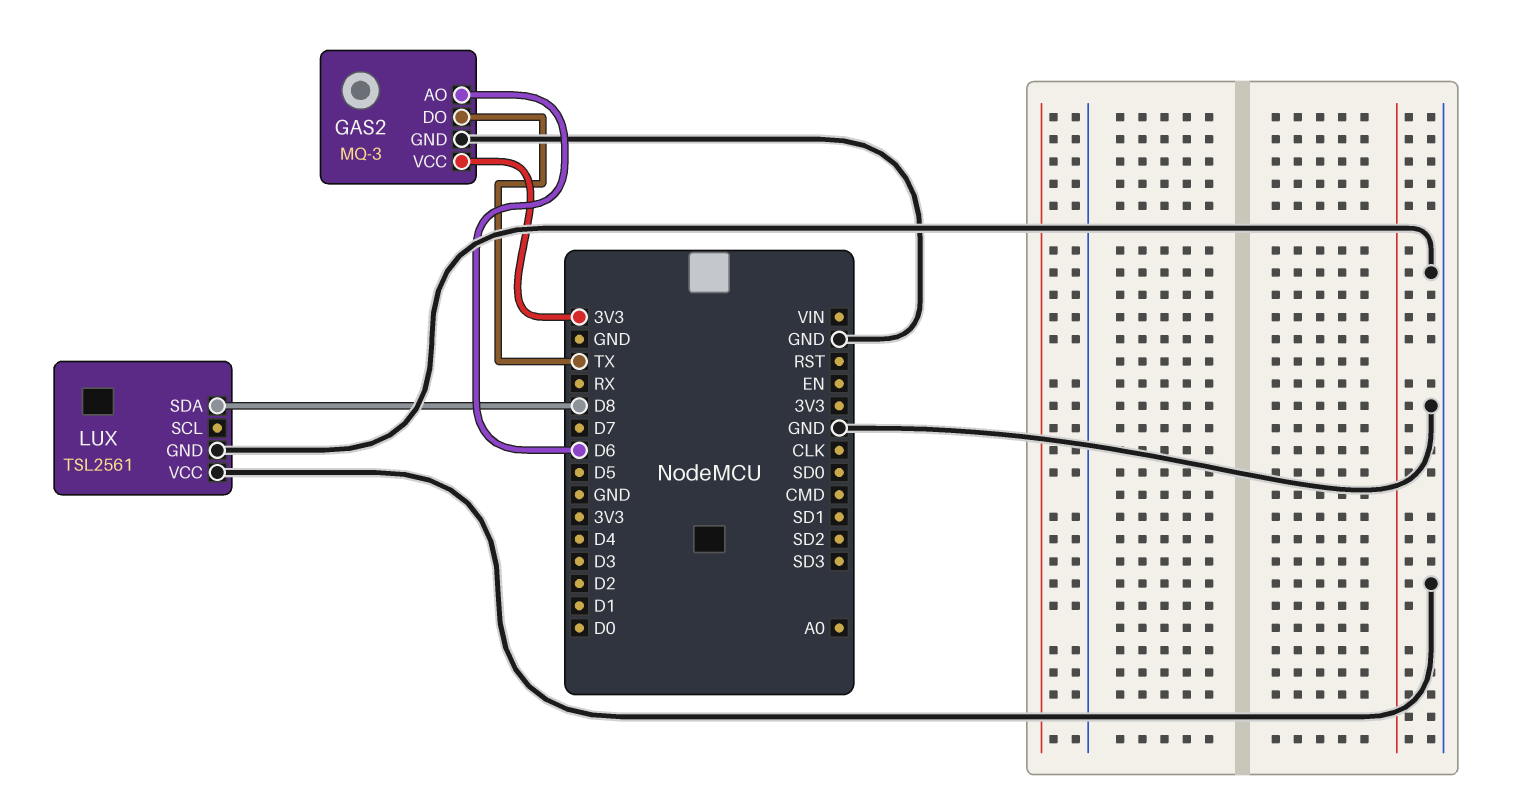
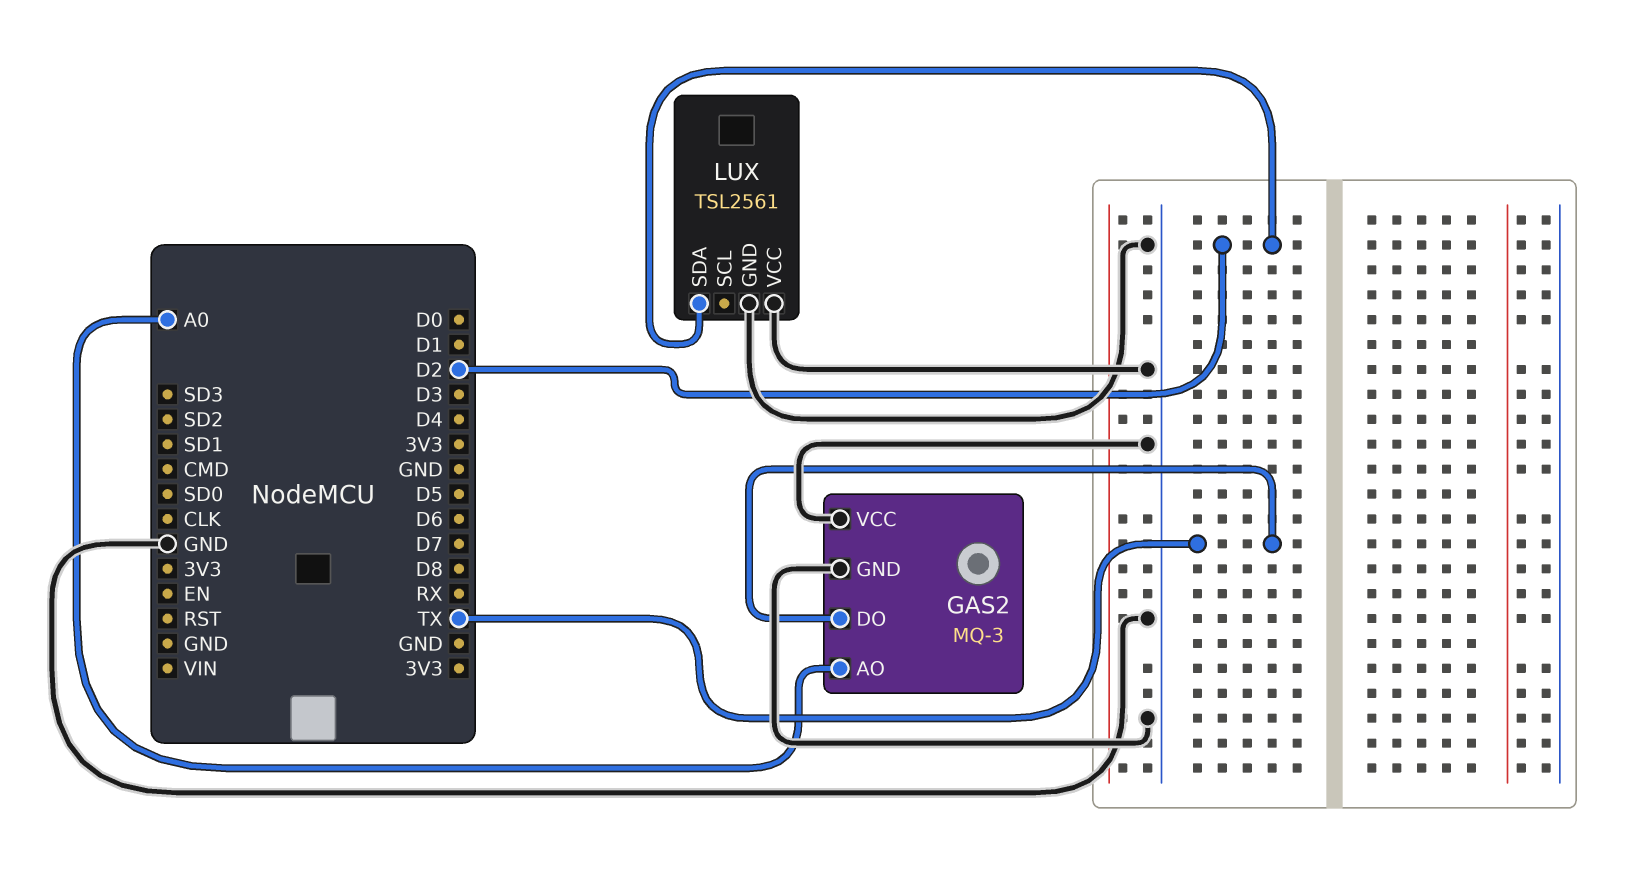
GAS2 pin AO: D6 -> A0
GAS2 pin VCC: 3V3 -> GND
LUX pin SDA: D8 -> D2

